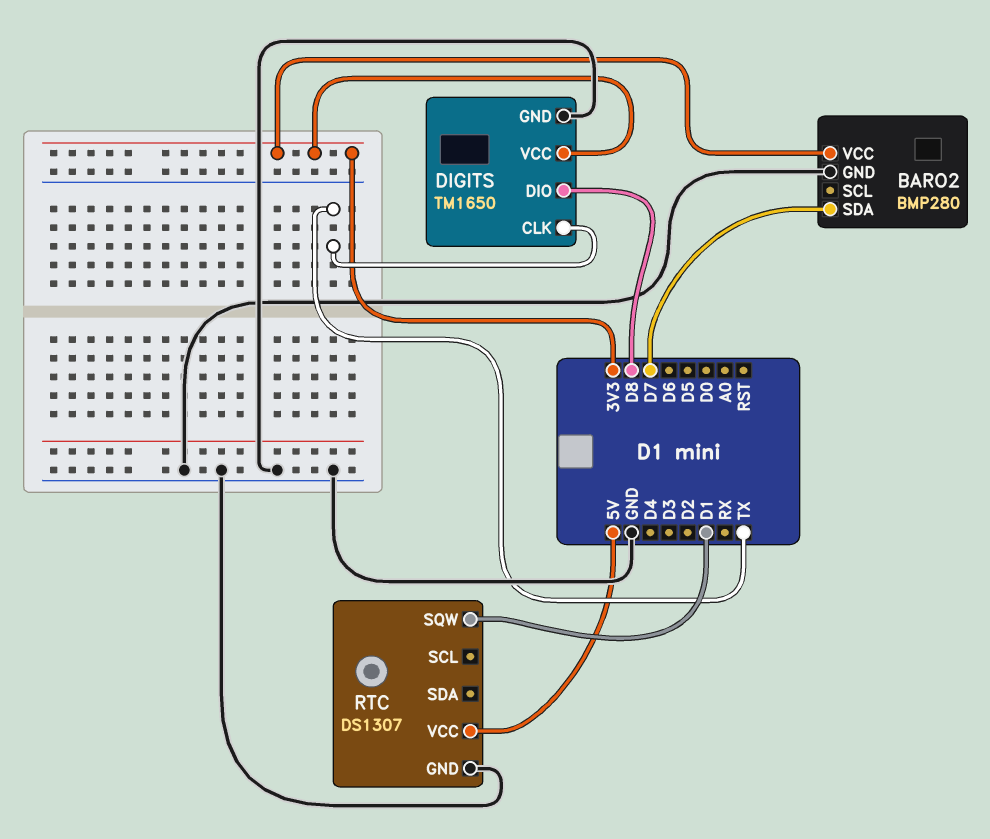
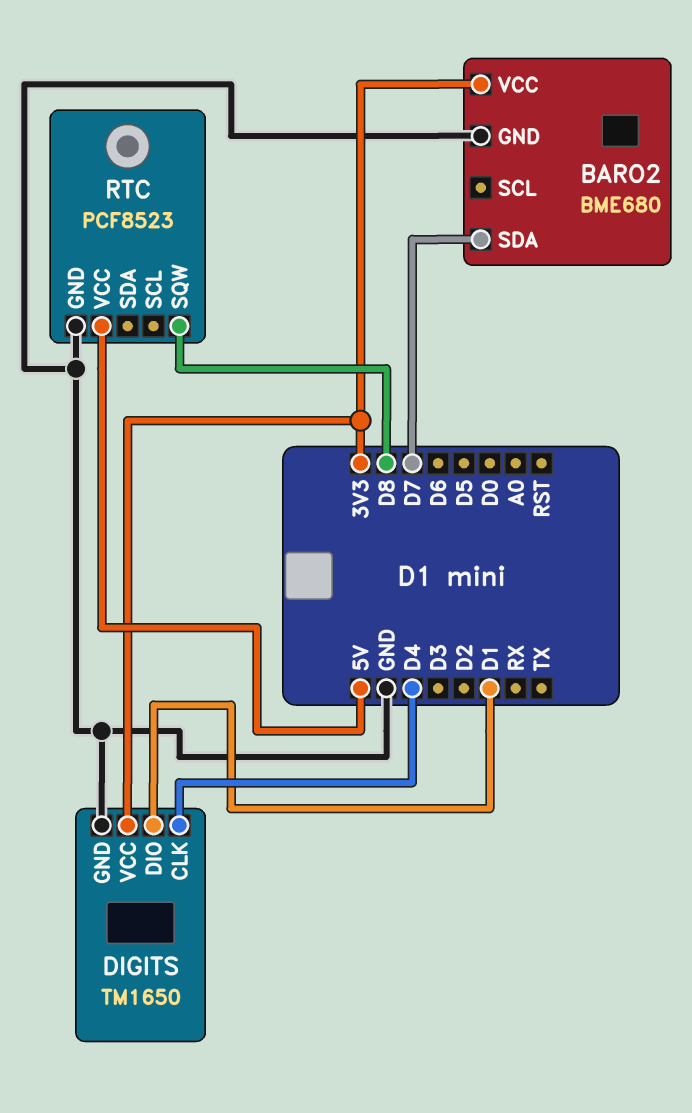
BARO2: BMP280 -> BME680
DIGITS pin CLK: TX -> D4
DIGITS pin DIO: D8 -> D1
RTC: DS1307 -> PCF8523
RTC pin SQW: D1 -> D8

